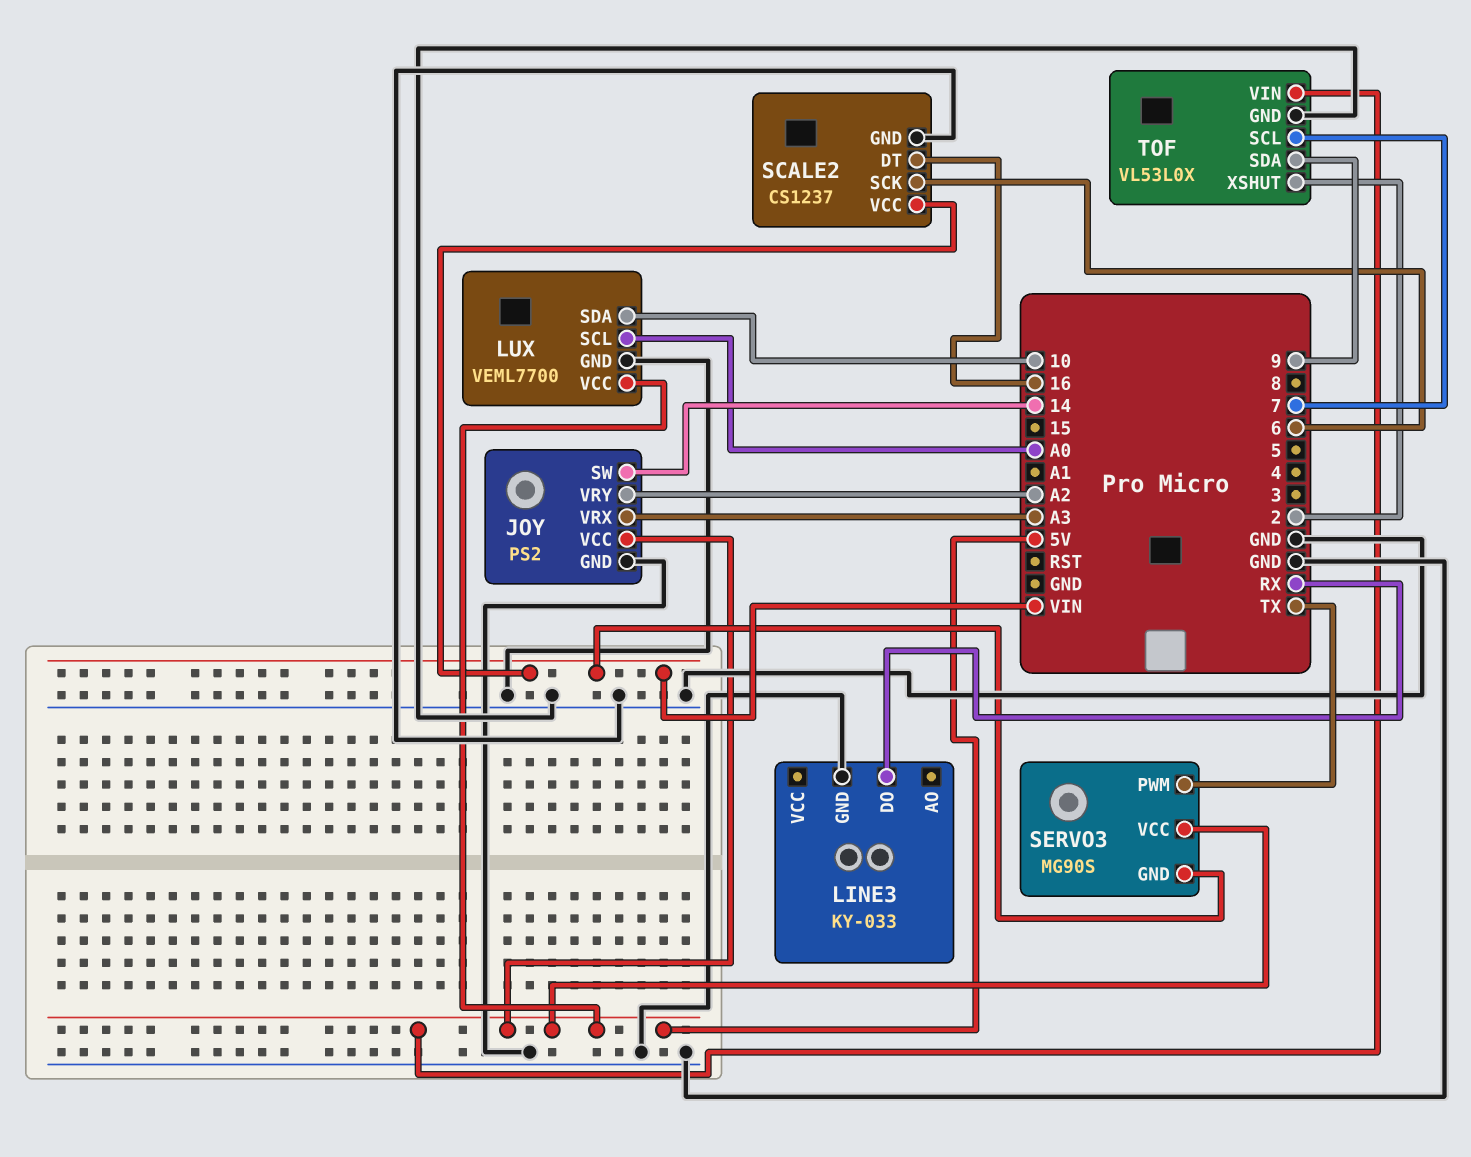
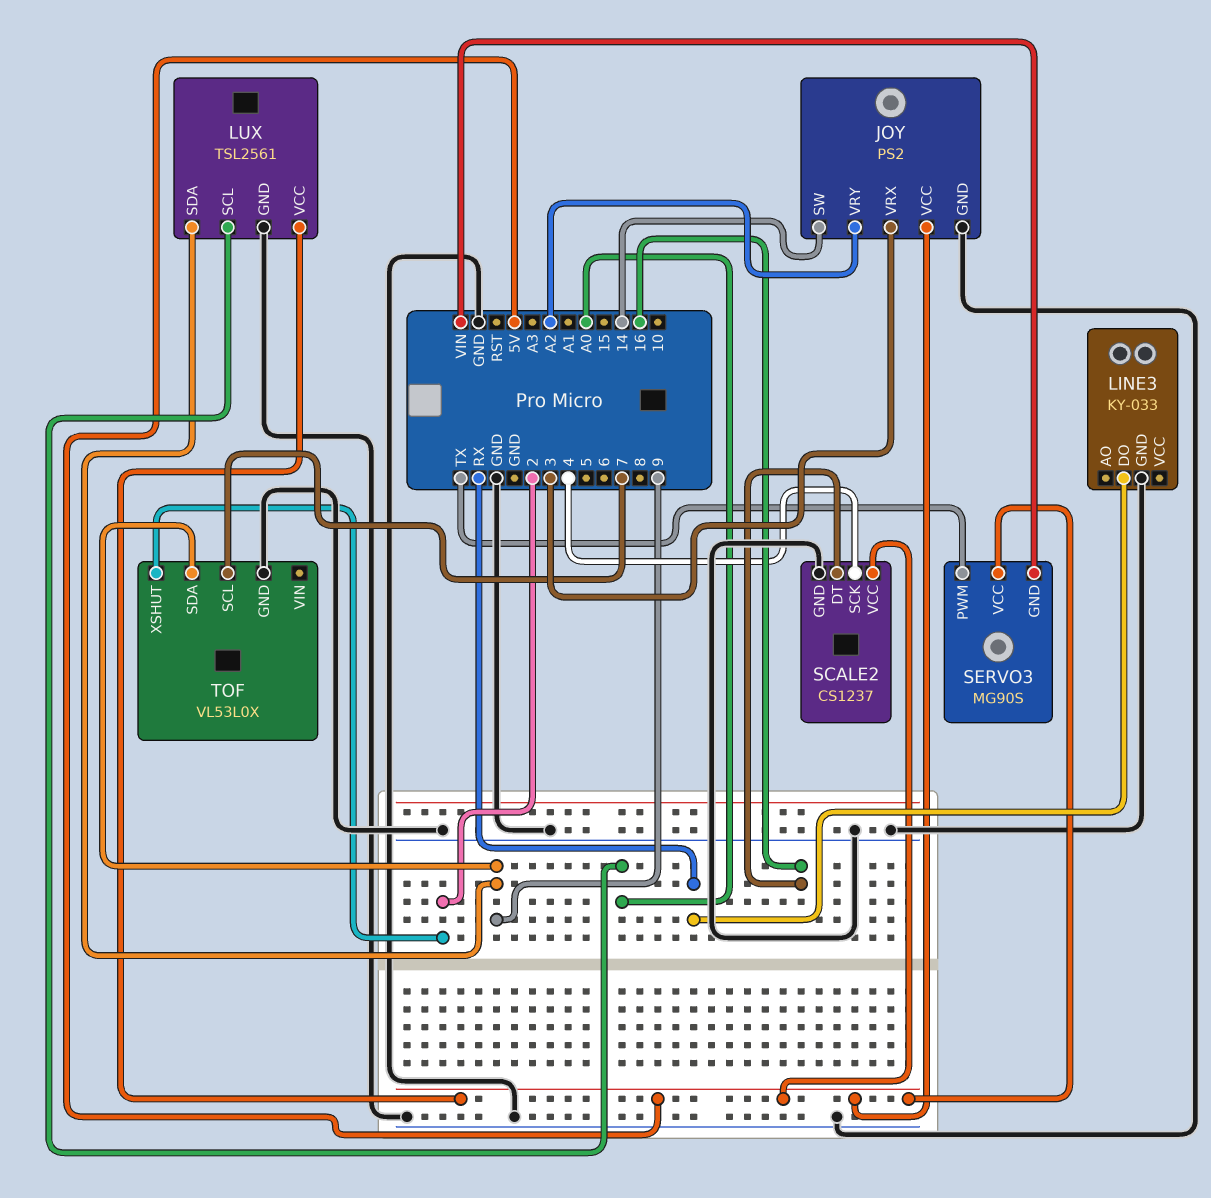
JOY pin VRX: A3 -> 3
LUX: VEML7700 -> TSL2561
LUX pin SDA: 10 -> 9
SCALE2 pin SCK: 6 -> 4
SCALE2 pin VCC: VIN -> 5V
TOF pin VIN: 5V -> none

